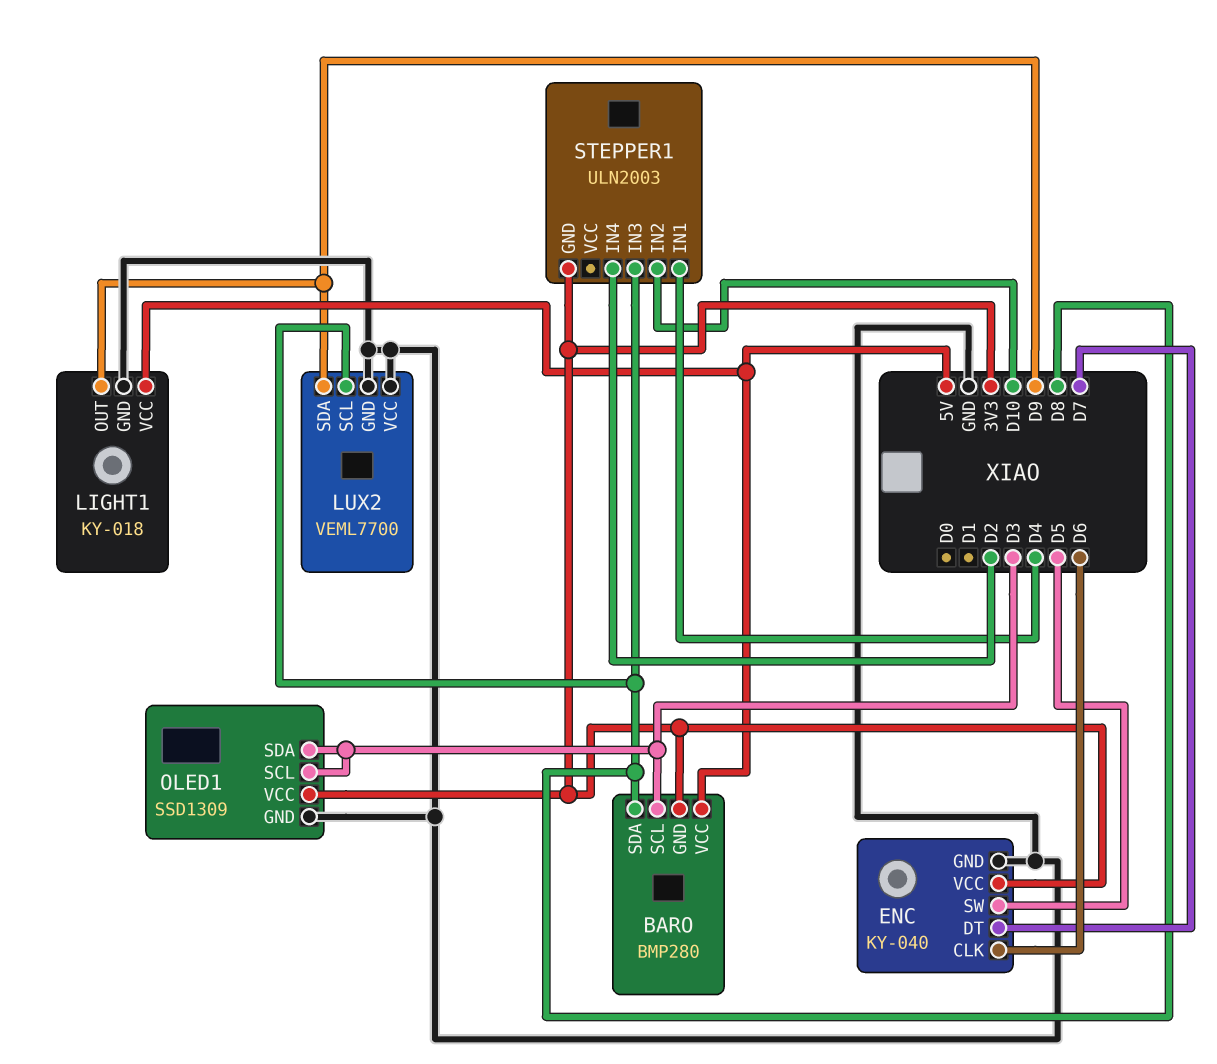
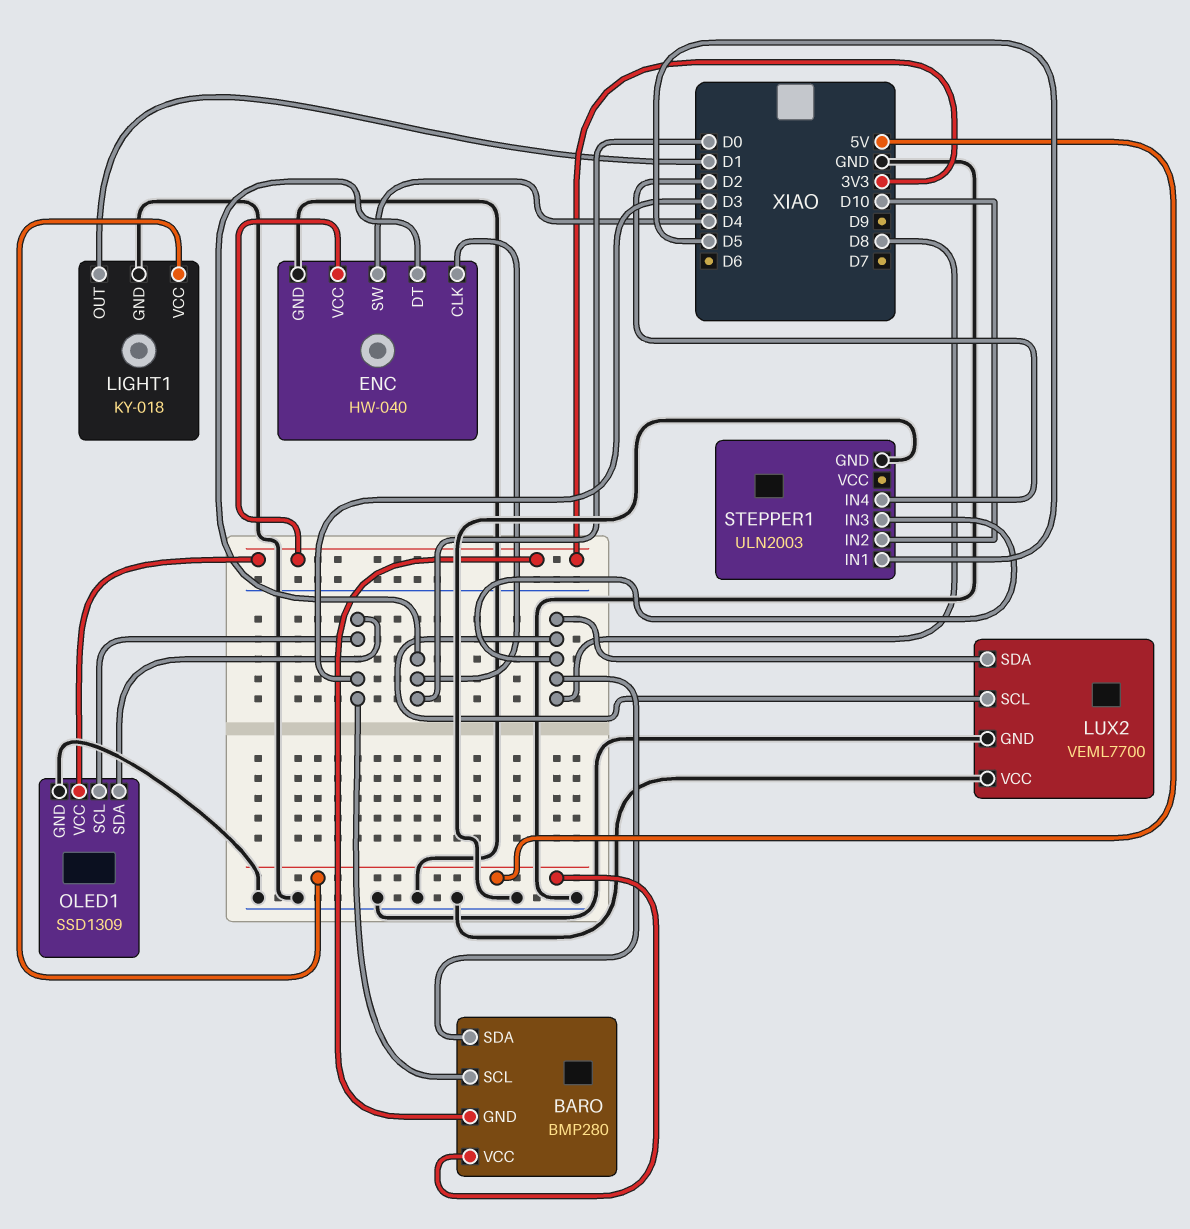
ENC: KY-040 -> HW-040
ENC pin CLK: D6 -> D0
ENC pin DT: D7 -> D0
ENC pin SW: D5 -> D4
LIGHT1 pin OUT: D9 -> D1
LUX2 pin SDA: D9 -> D8
STEPPER1 pin GND: 3V3 -> GND
STEPPER1 pin IN1: D4 -> D5

